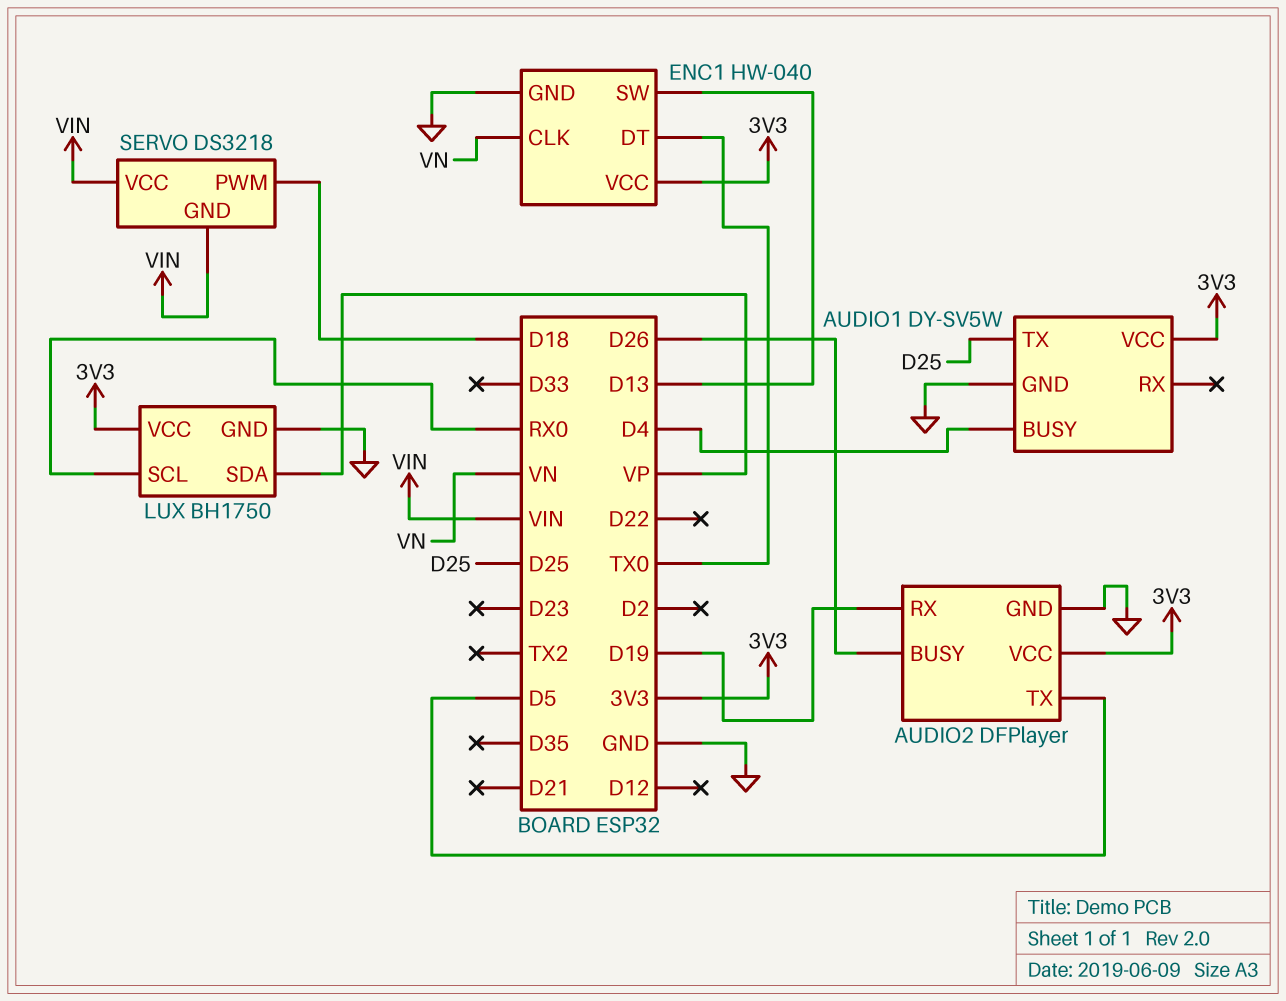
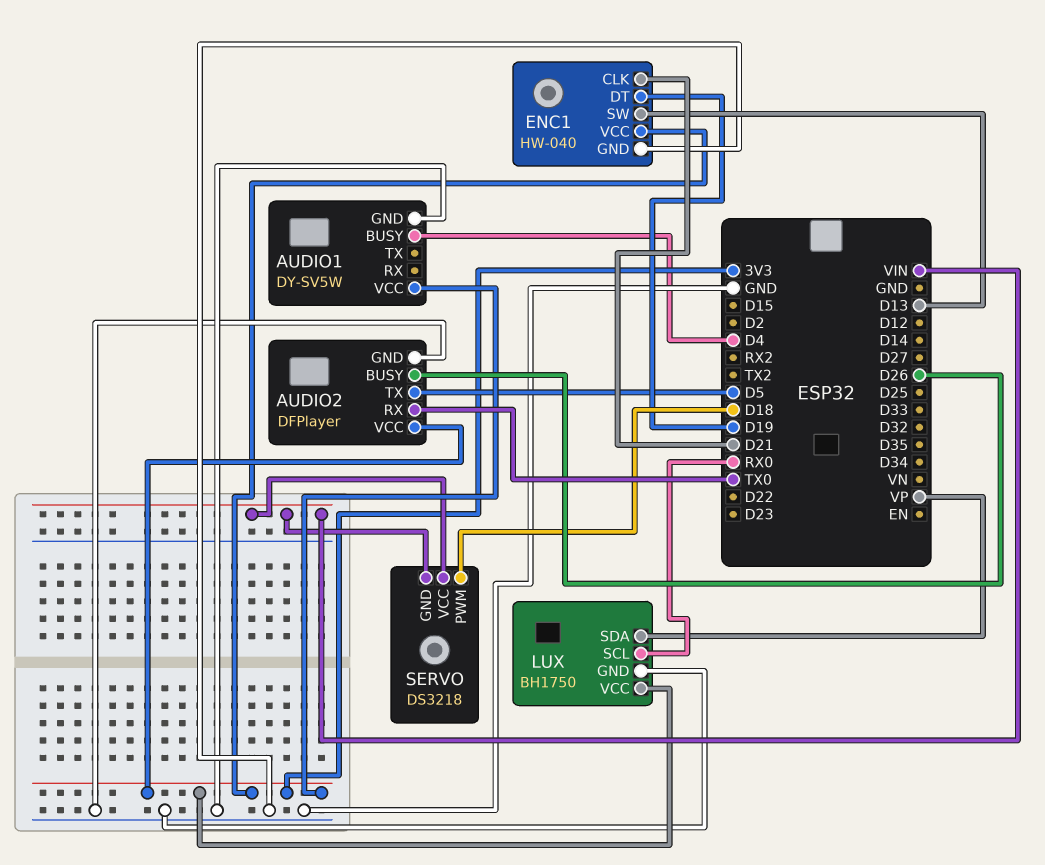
AUDIO1 pin TX: D25 -> none
AUDIO2 pin RX: D19 -> TX0
ENC1 pin CLK: VN -> D21
ENC1 pin DT: TX0 -> D19

